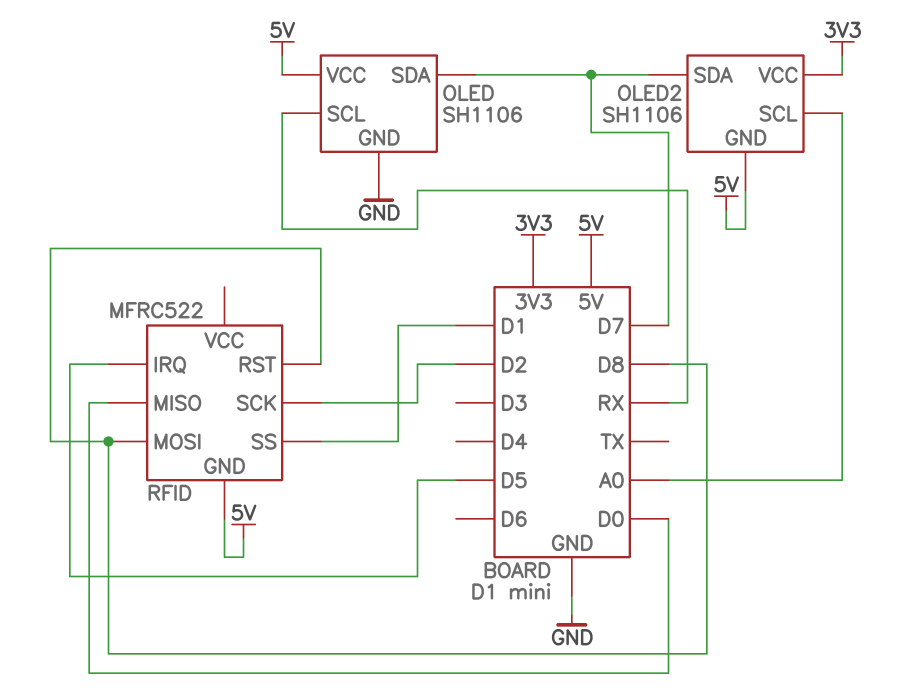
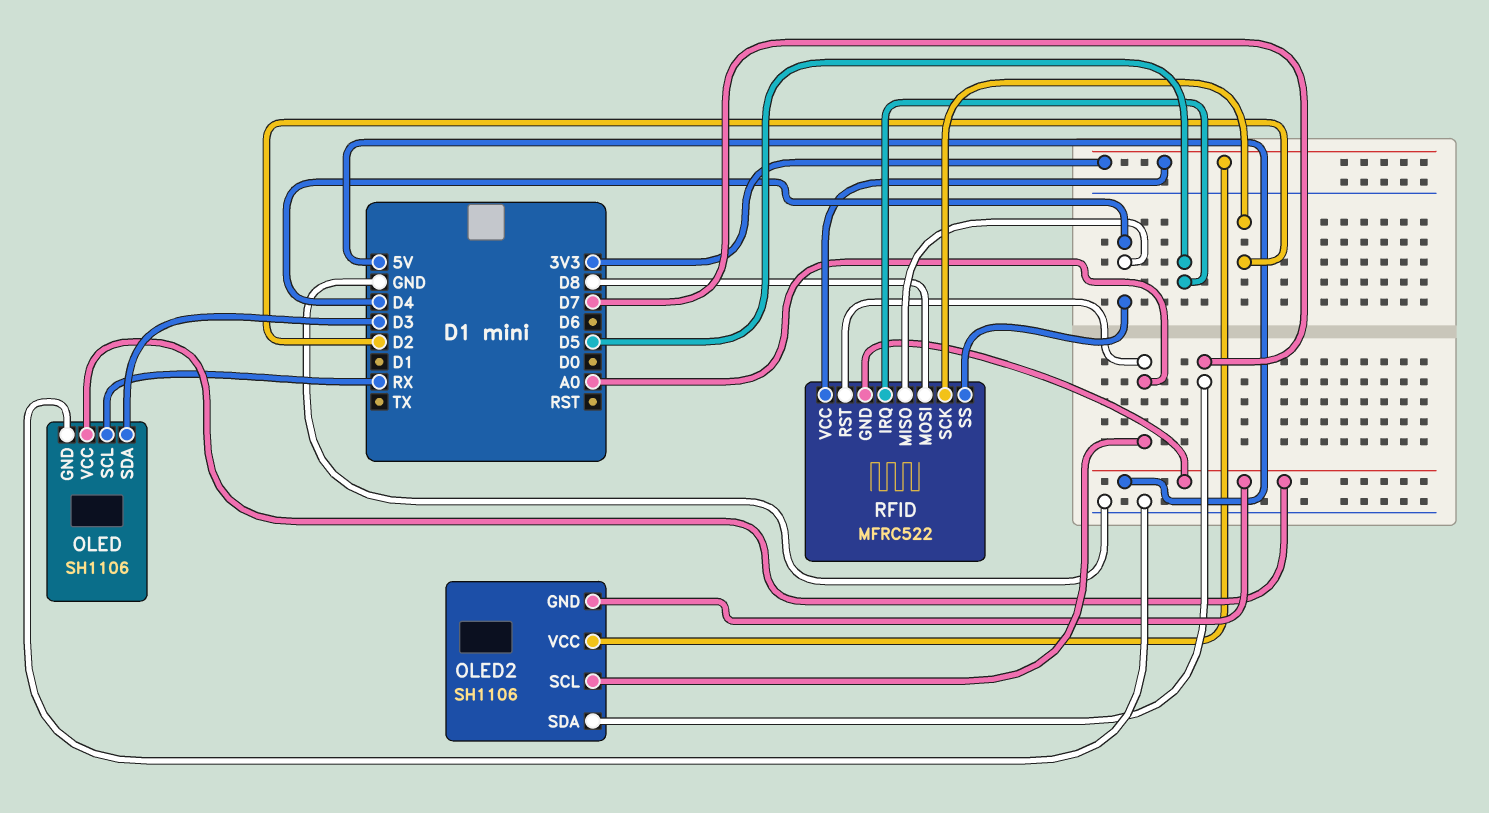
OLED pin SDA: D7 -> D3
RFID pin MISO: D0 -> D4
RFID pin RST: D8 -> A0
RFID pin SS: D1 -> D4
RFID pin VCC: none -> 3V3

